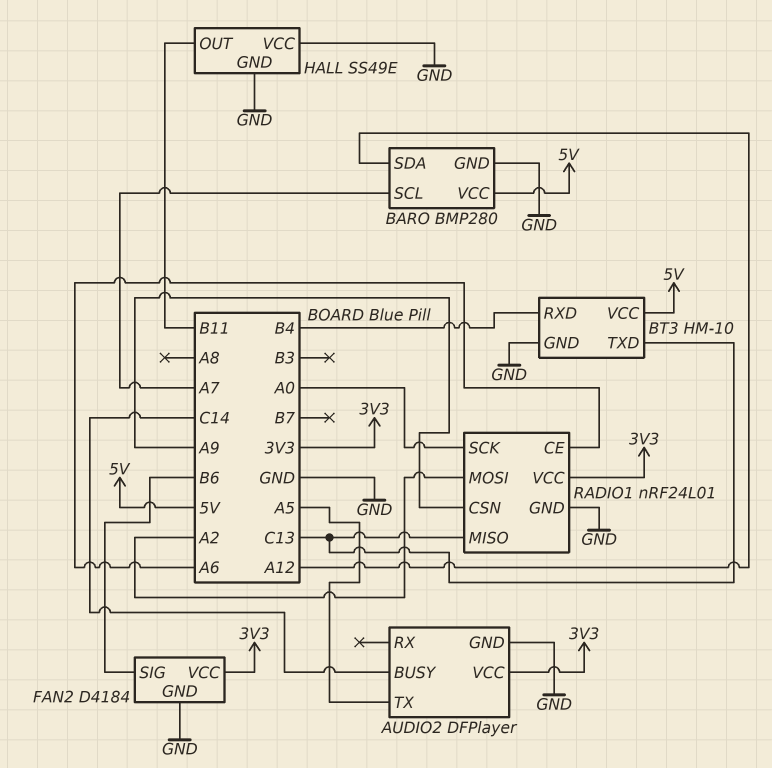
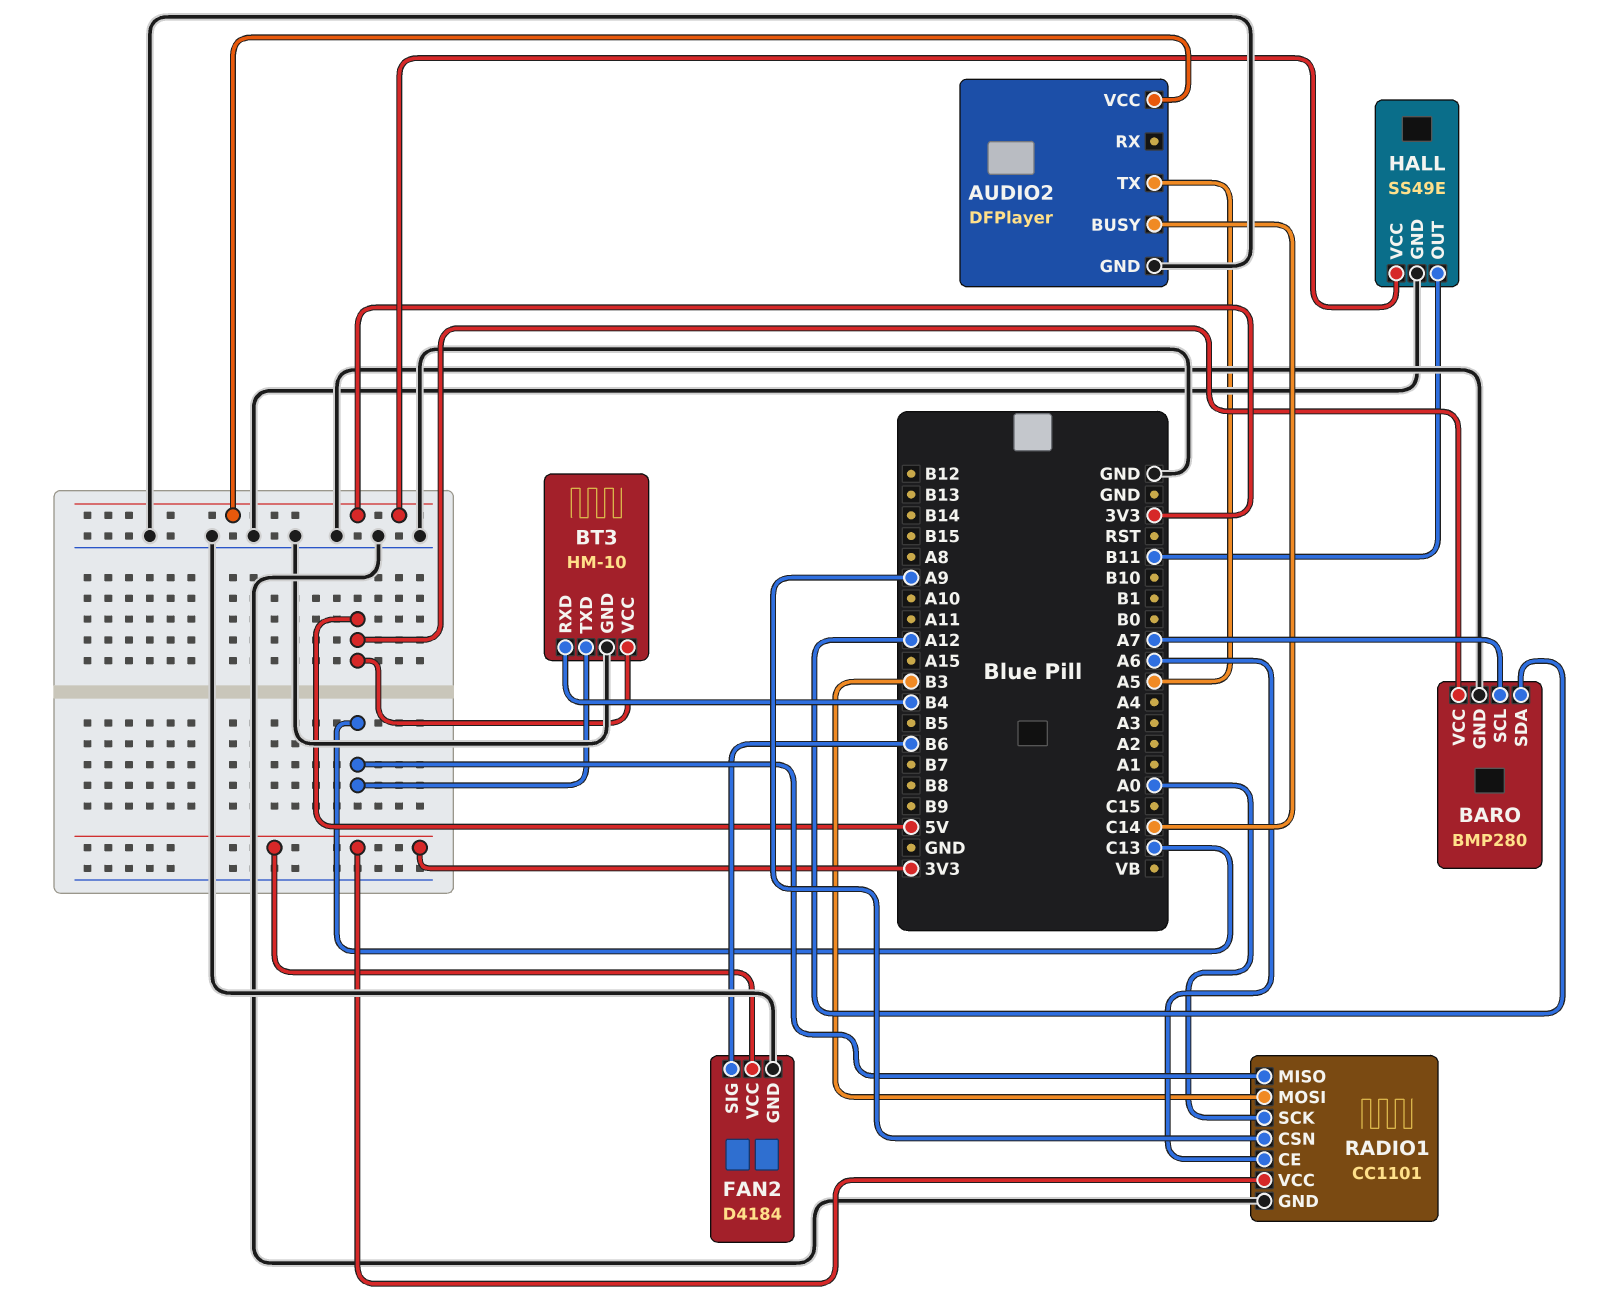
HALL pin VCC: GND -> 3V3
RADIO1: nRF24L01 -> CC1101
RADIO1 pin MOSI: A2 -> B3

